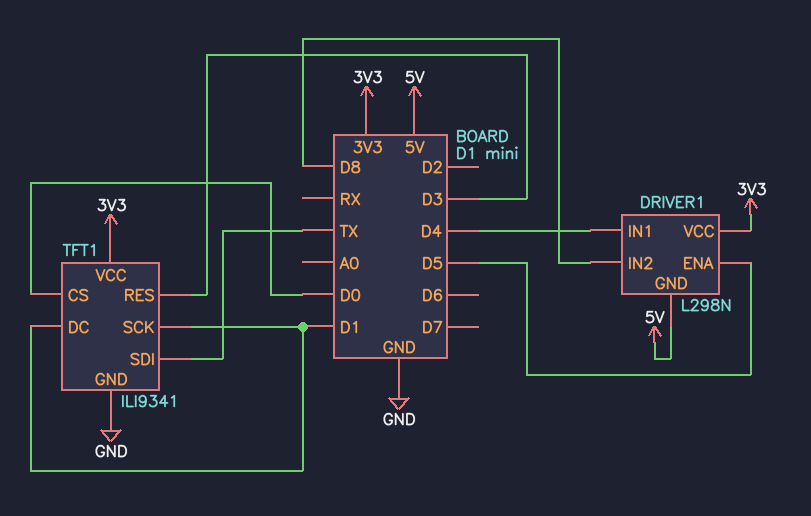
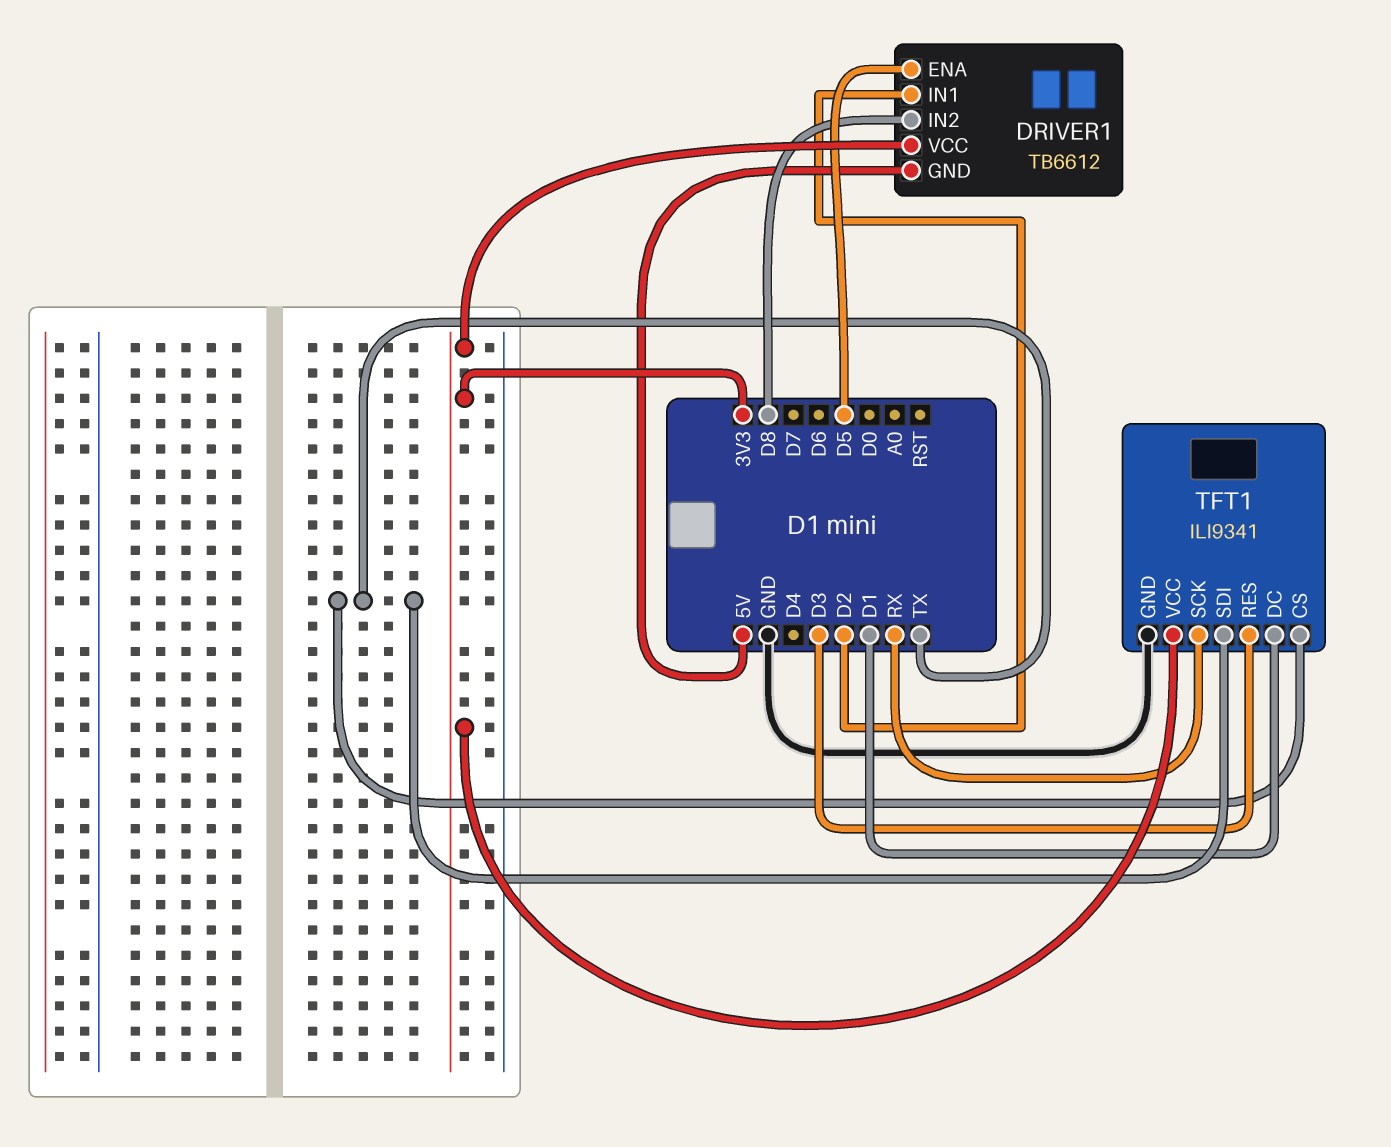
DRIVER1: L298N -> TB6612
DRIVER1 pin IN1: D4 -> D2
TFT1 pin CS: D0 -> TX
TFT1 pin SCK: D1 -> RX

